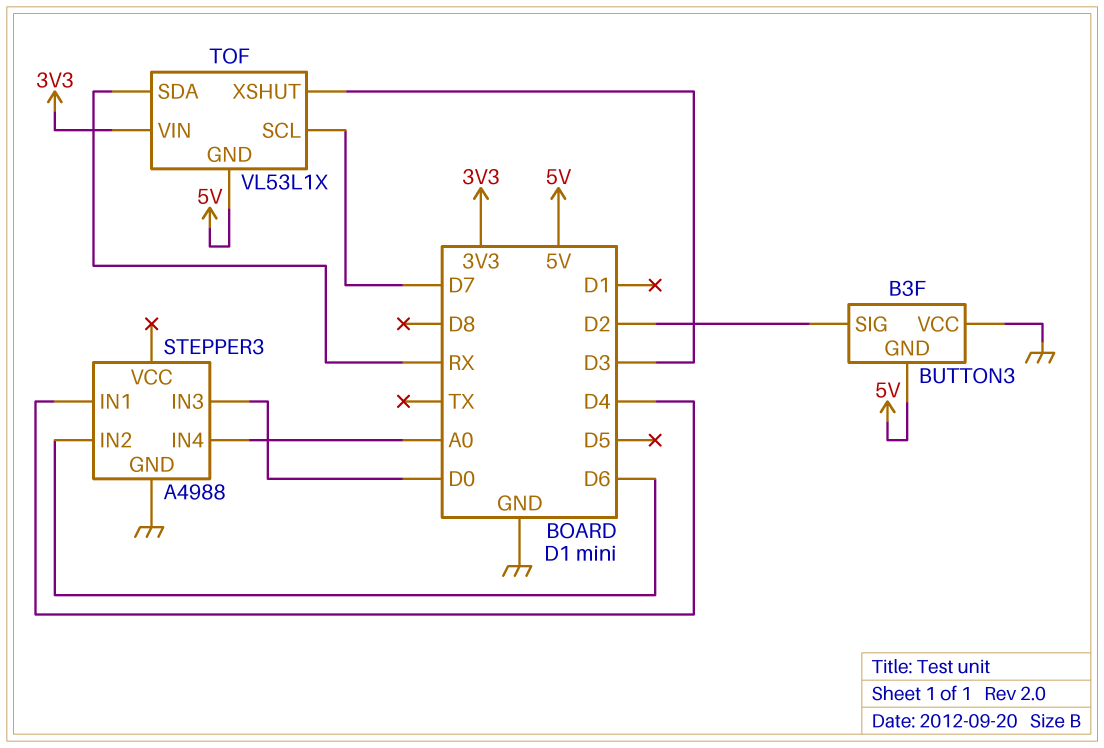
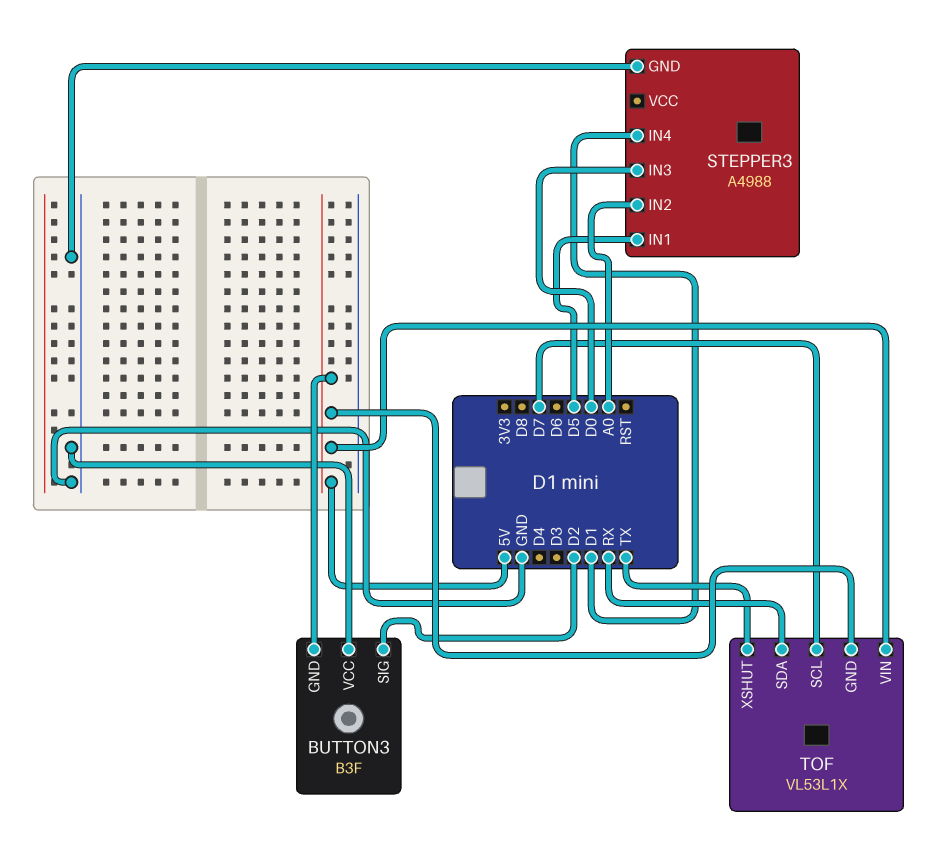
STEPPER3 pin IN1: D4 -> D5
STEPPER3 pin IN2: D6 -> A0
STEPPER3 pin IN4: A0 -> D1
TOF pin VIN: 3V3 -> 5V
TOF pin XSHUT: D3 -> TX

